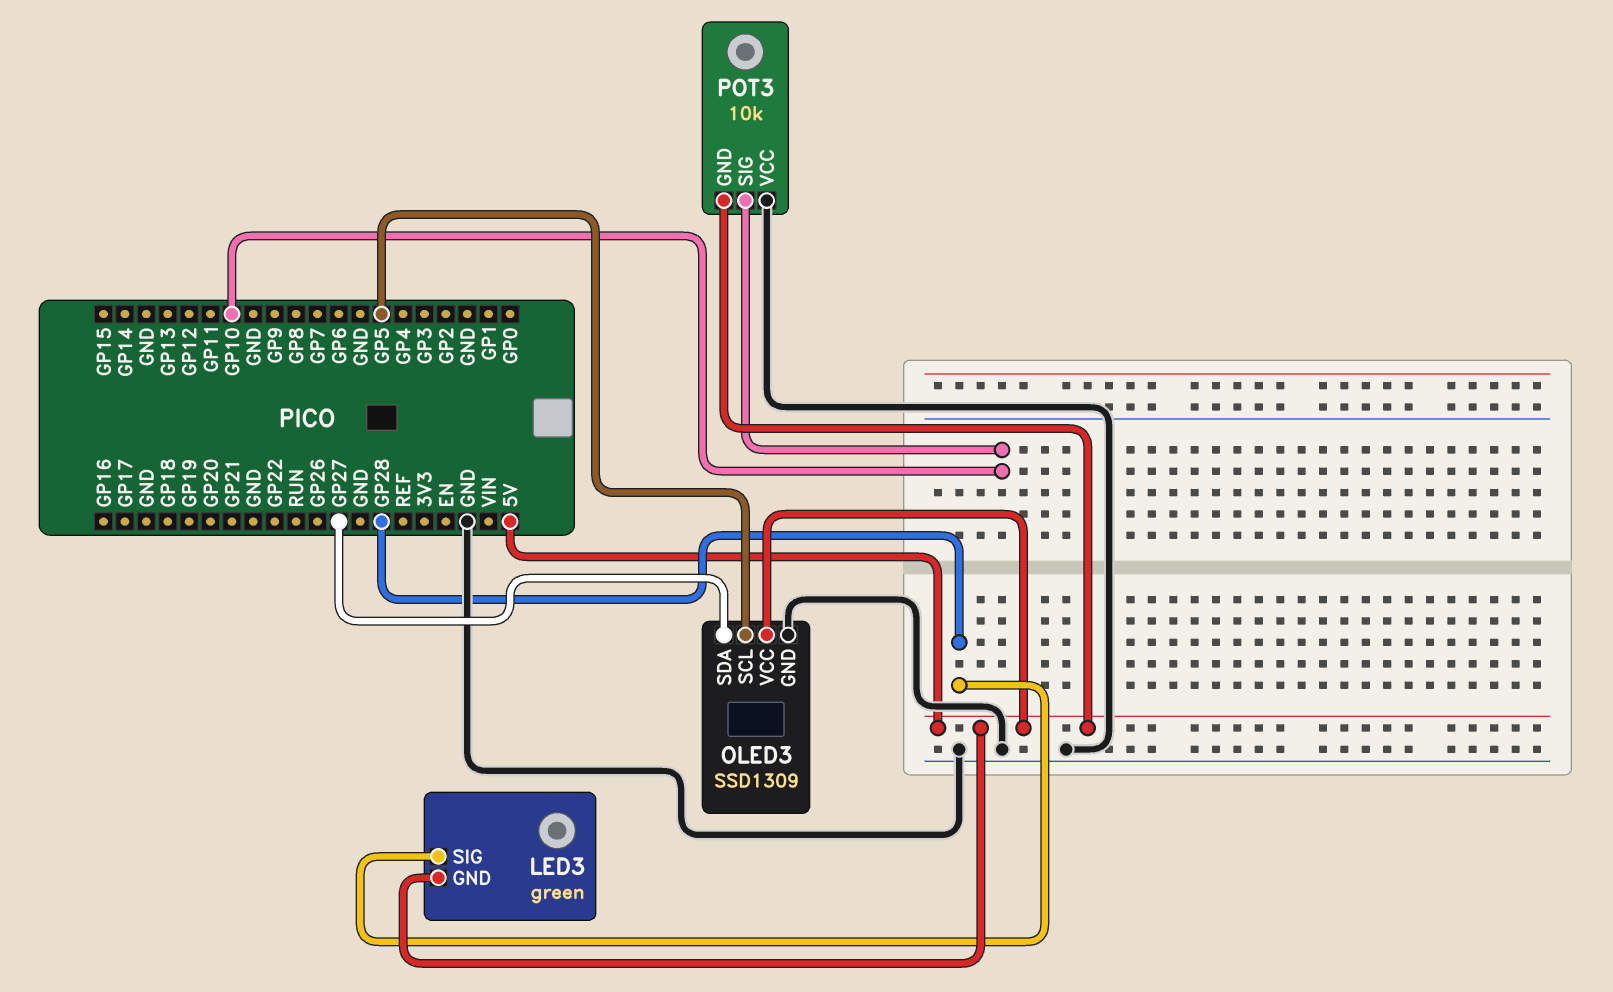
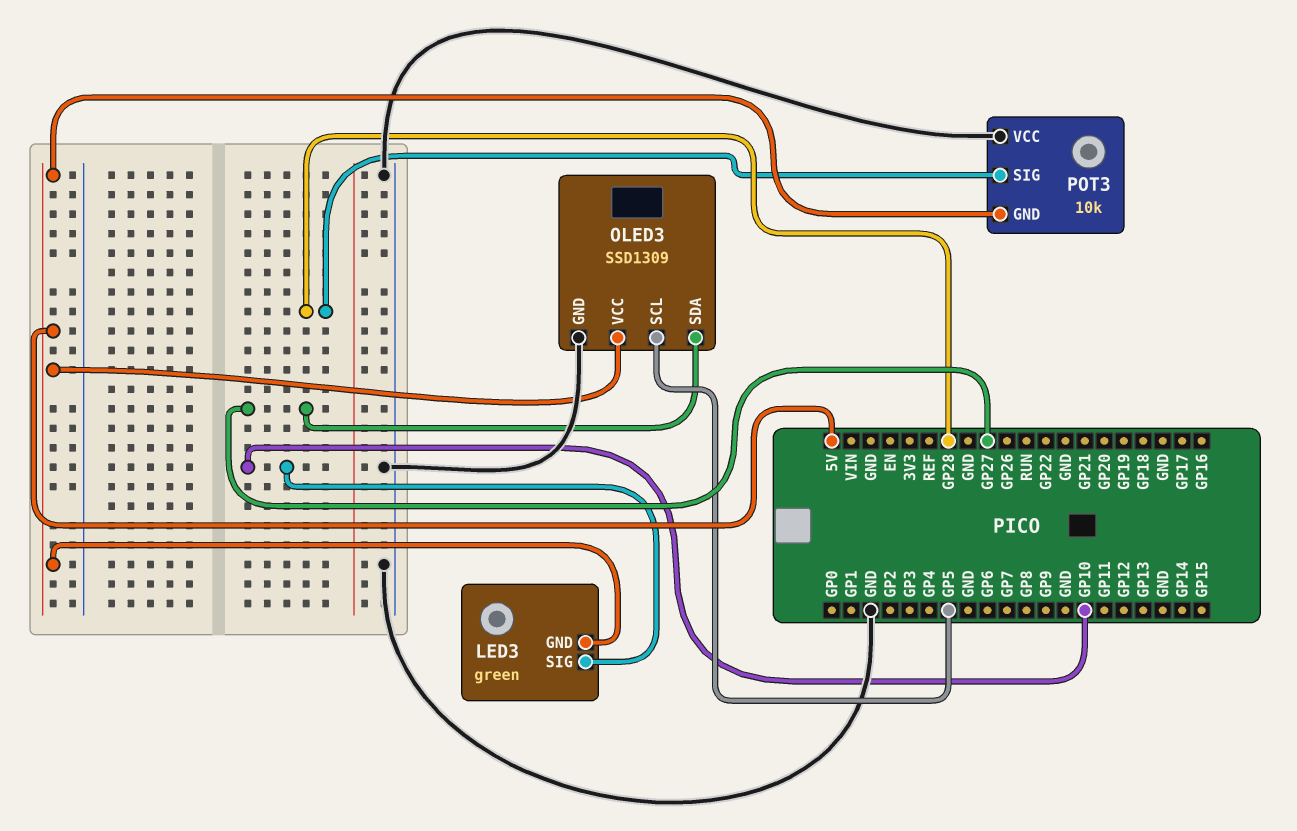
LED3 pin SIG: GP28 -> GP10
POT3 pin SIG: GP10 -> GP28

